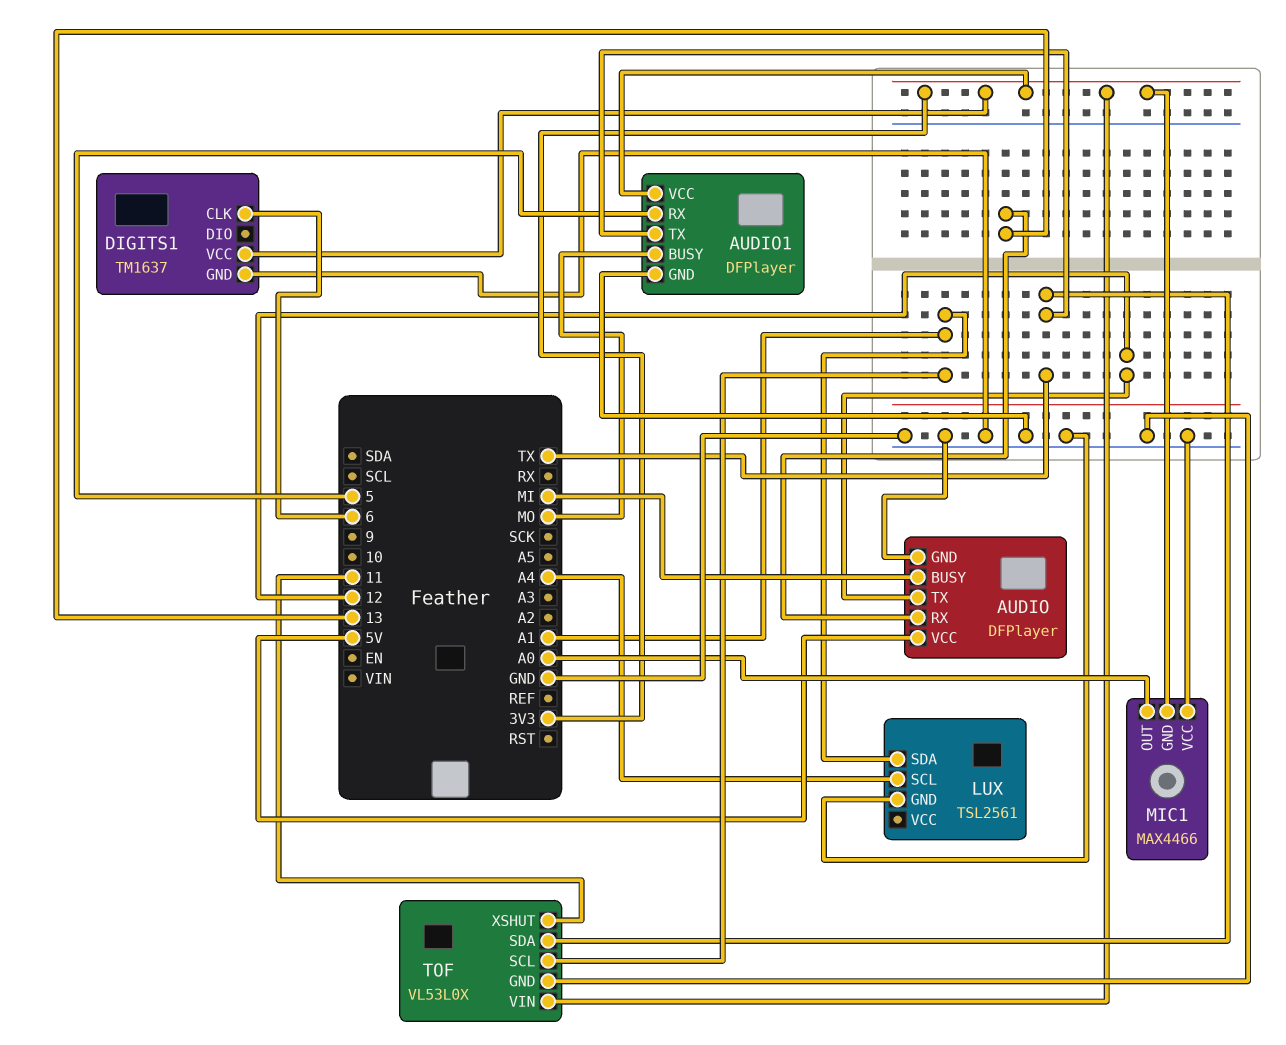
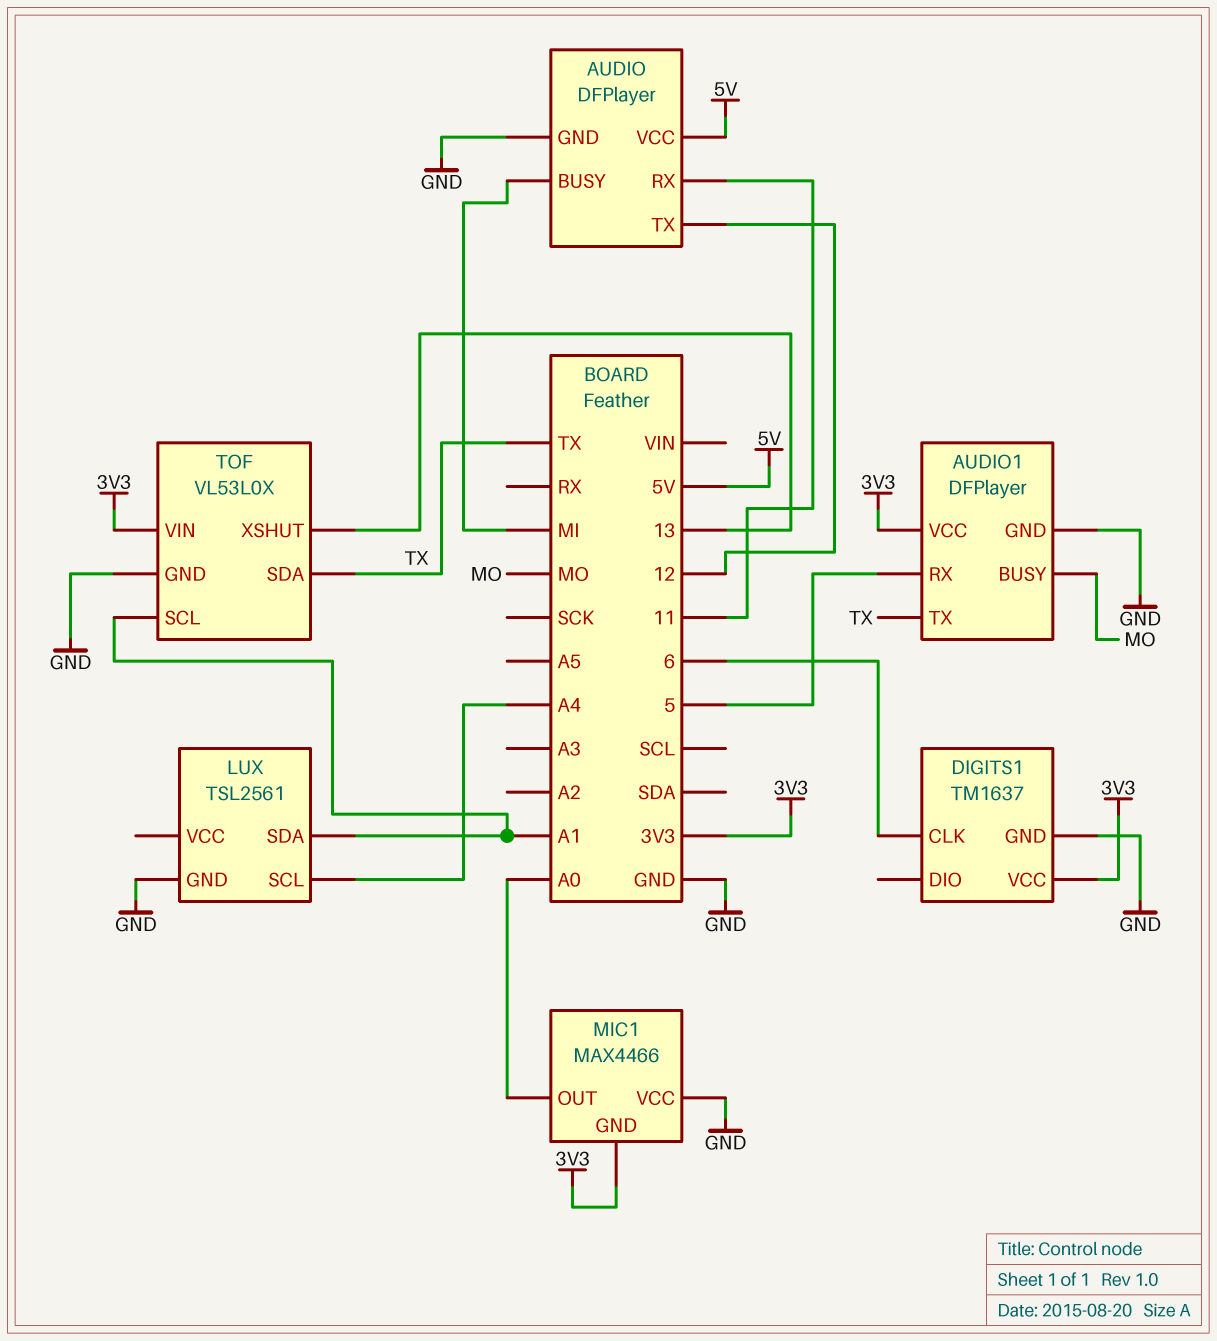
AUDIO pin RX: 13 -> 11
TOF pin XSHUT: 11 -> 13

